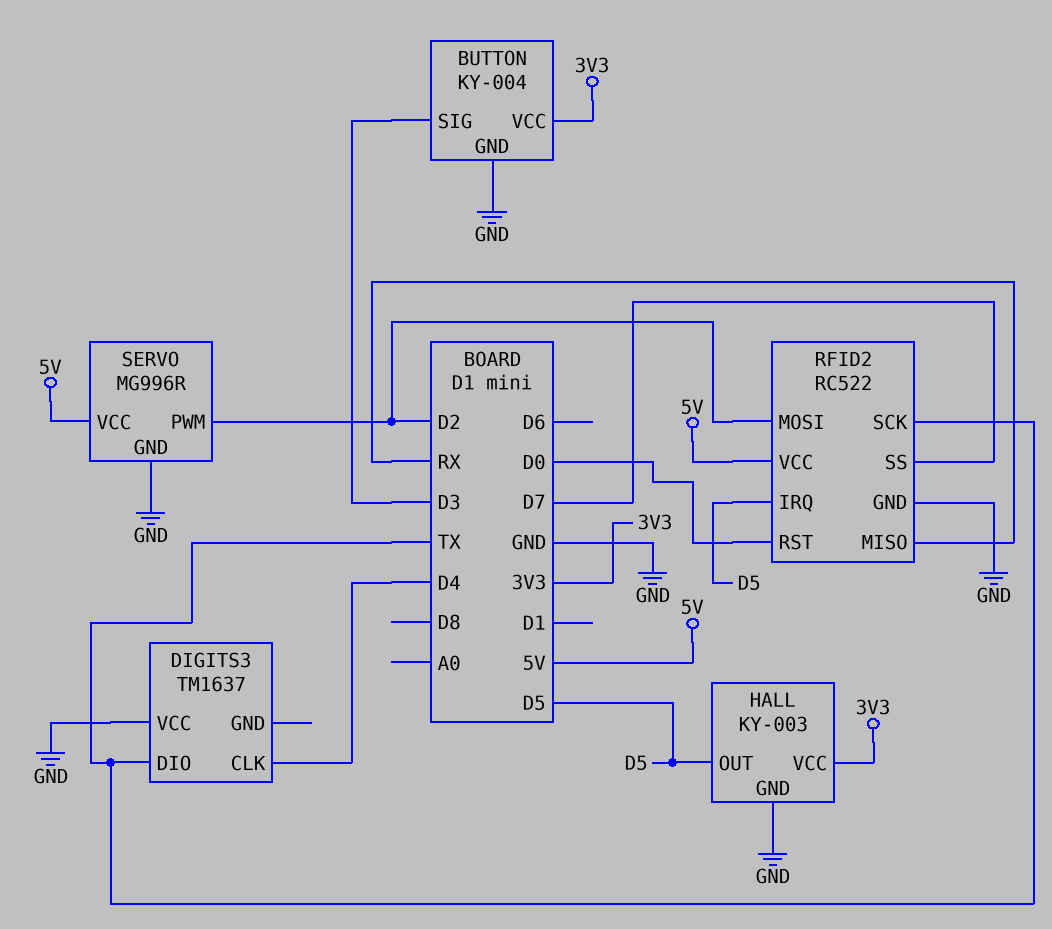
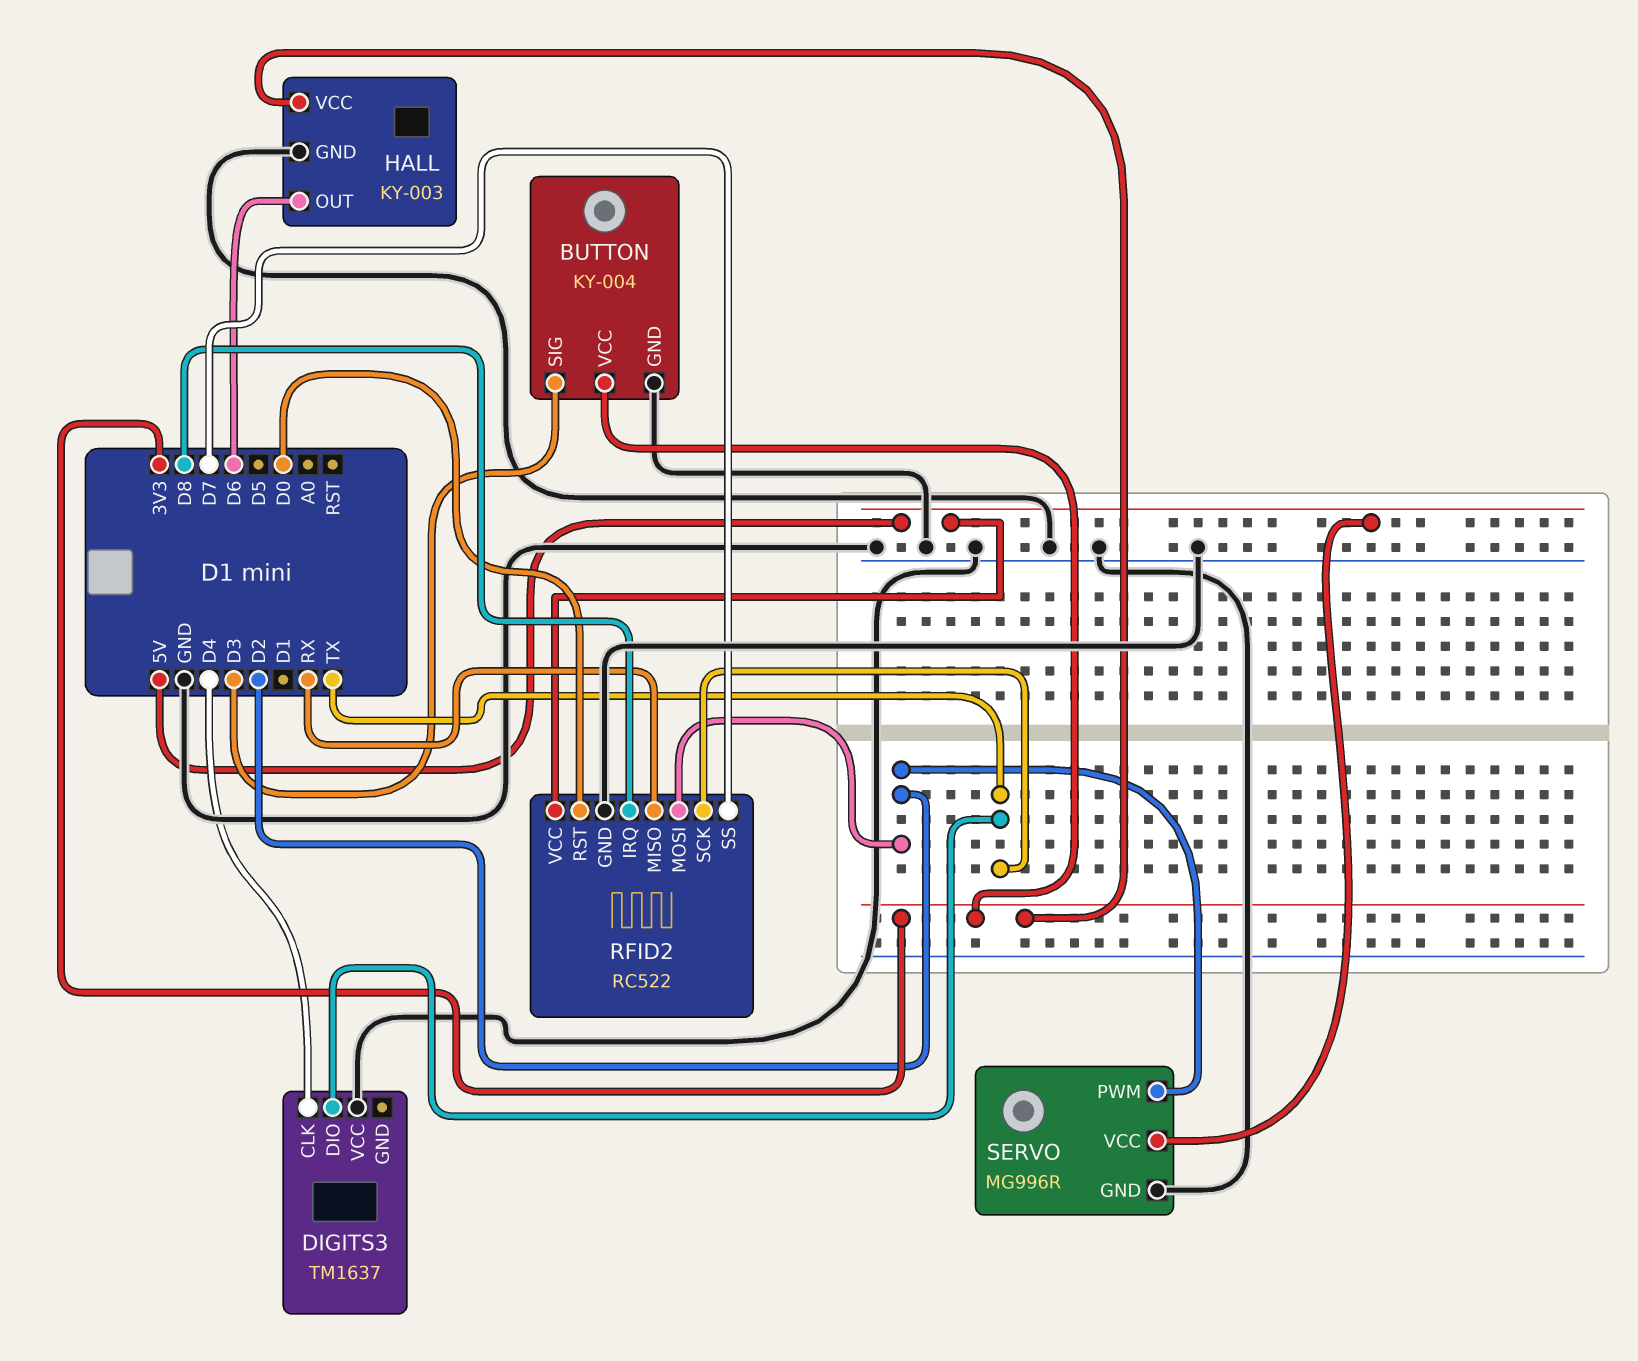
HALL pin OUT: D5 -> D6
RFID2 pin IRQ: D5 -> D8

